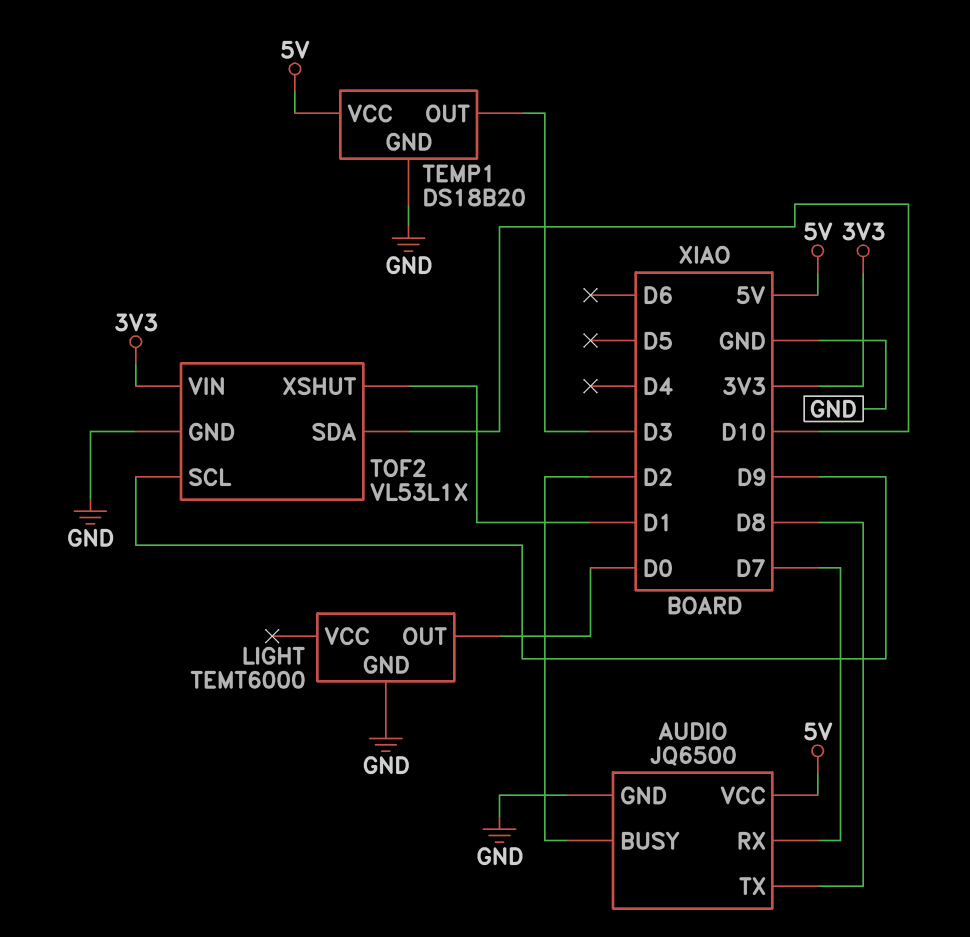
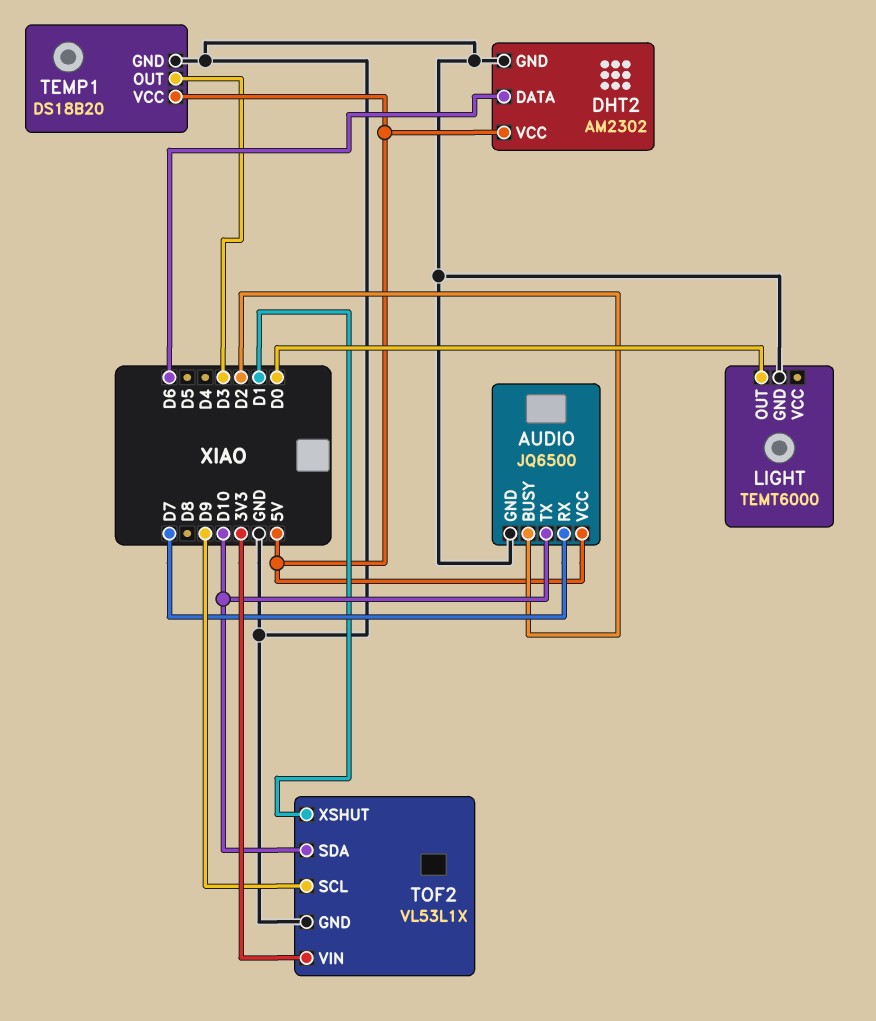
AUDIO pin TX: D8 -> D10
DHT2: none -> AM2302
DHT2 pin DATA: none -> D6
DHT2 pin GND: none -> GND
DHT2 pin VCC: none -> 5V

